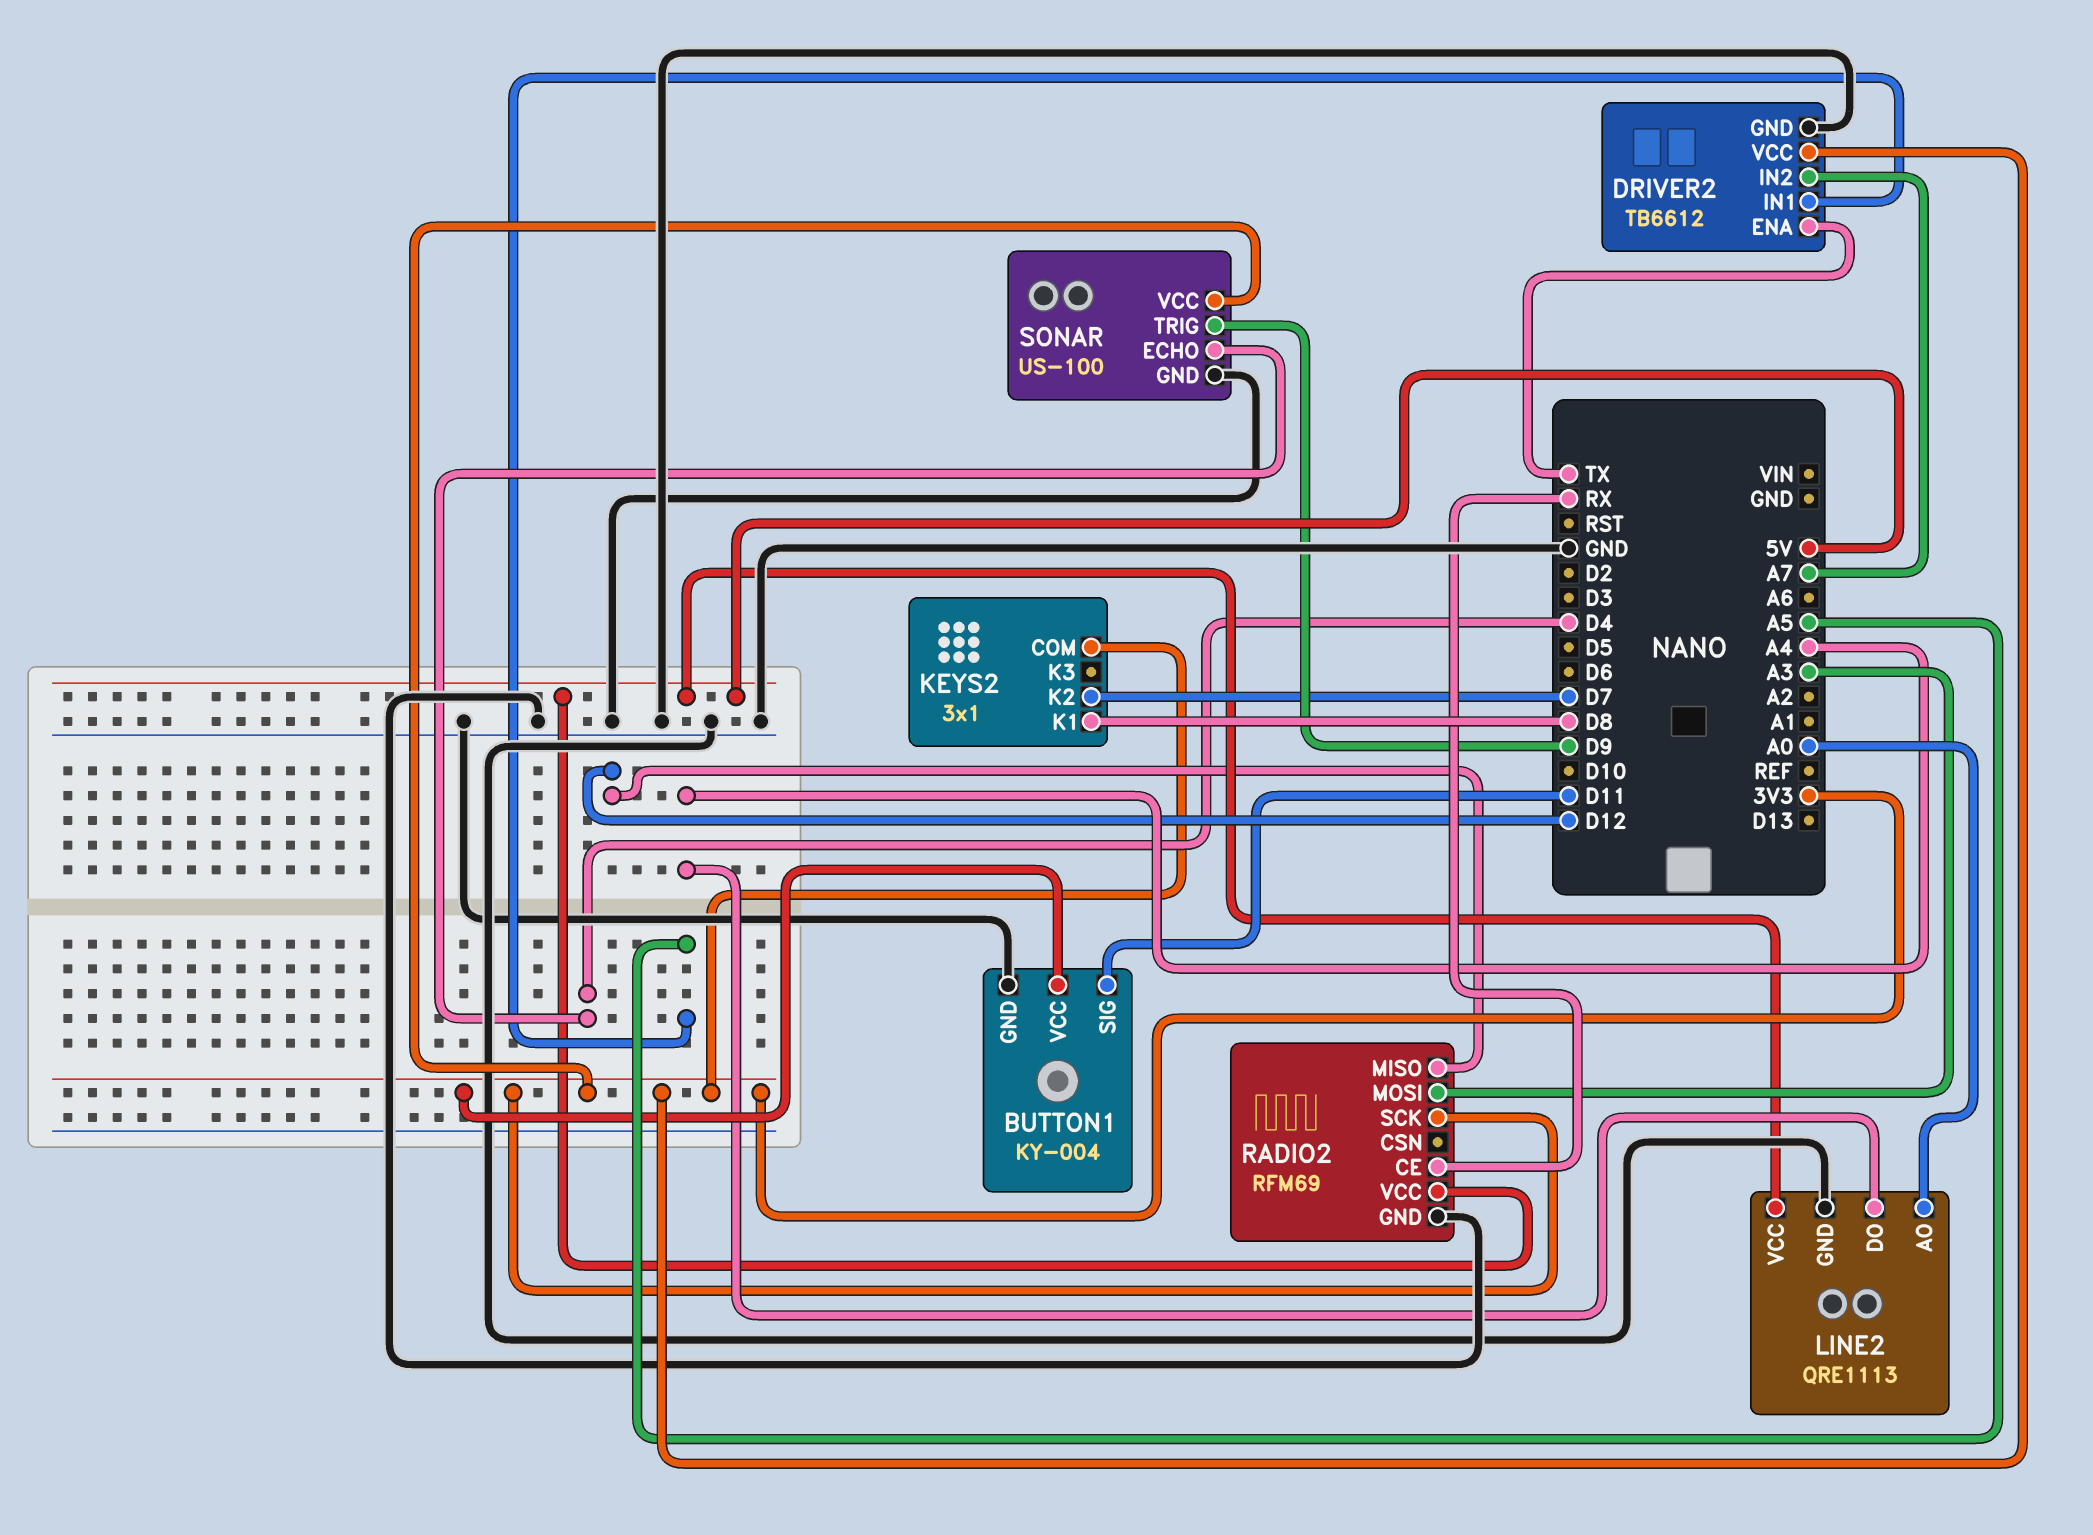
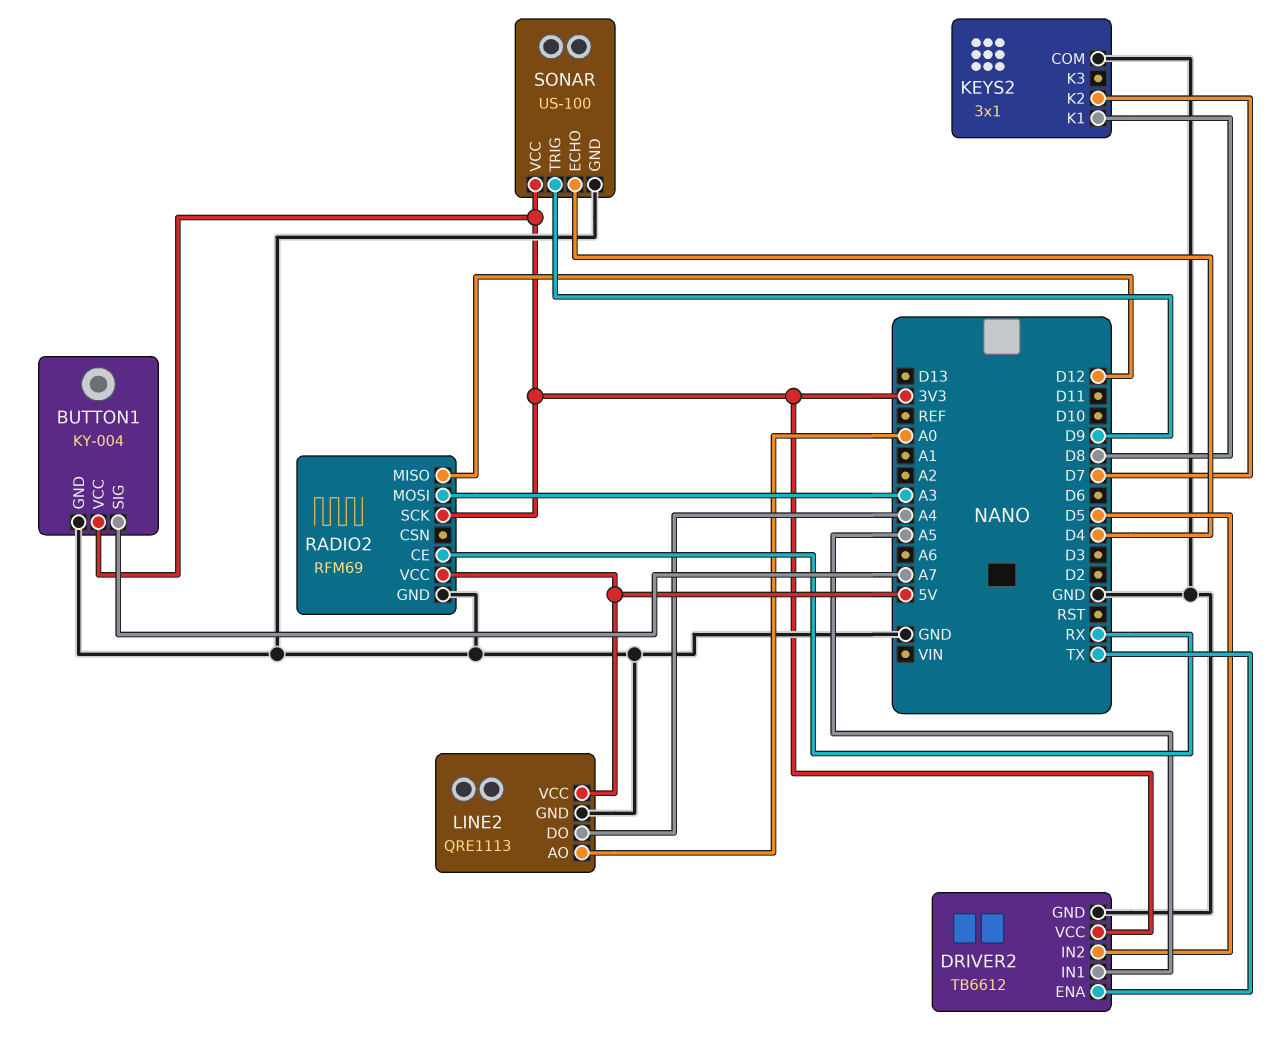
BUTTON1 pin SIG: D11 -> A7
DRIVER2 pin IN2: A7 -> D5
KEYS2 pin COM: 3V3 -> GND

